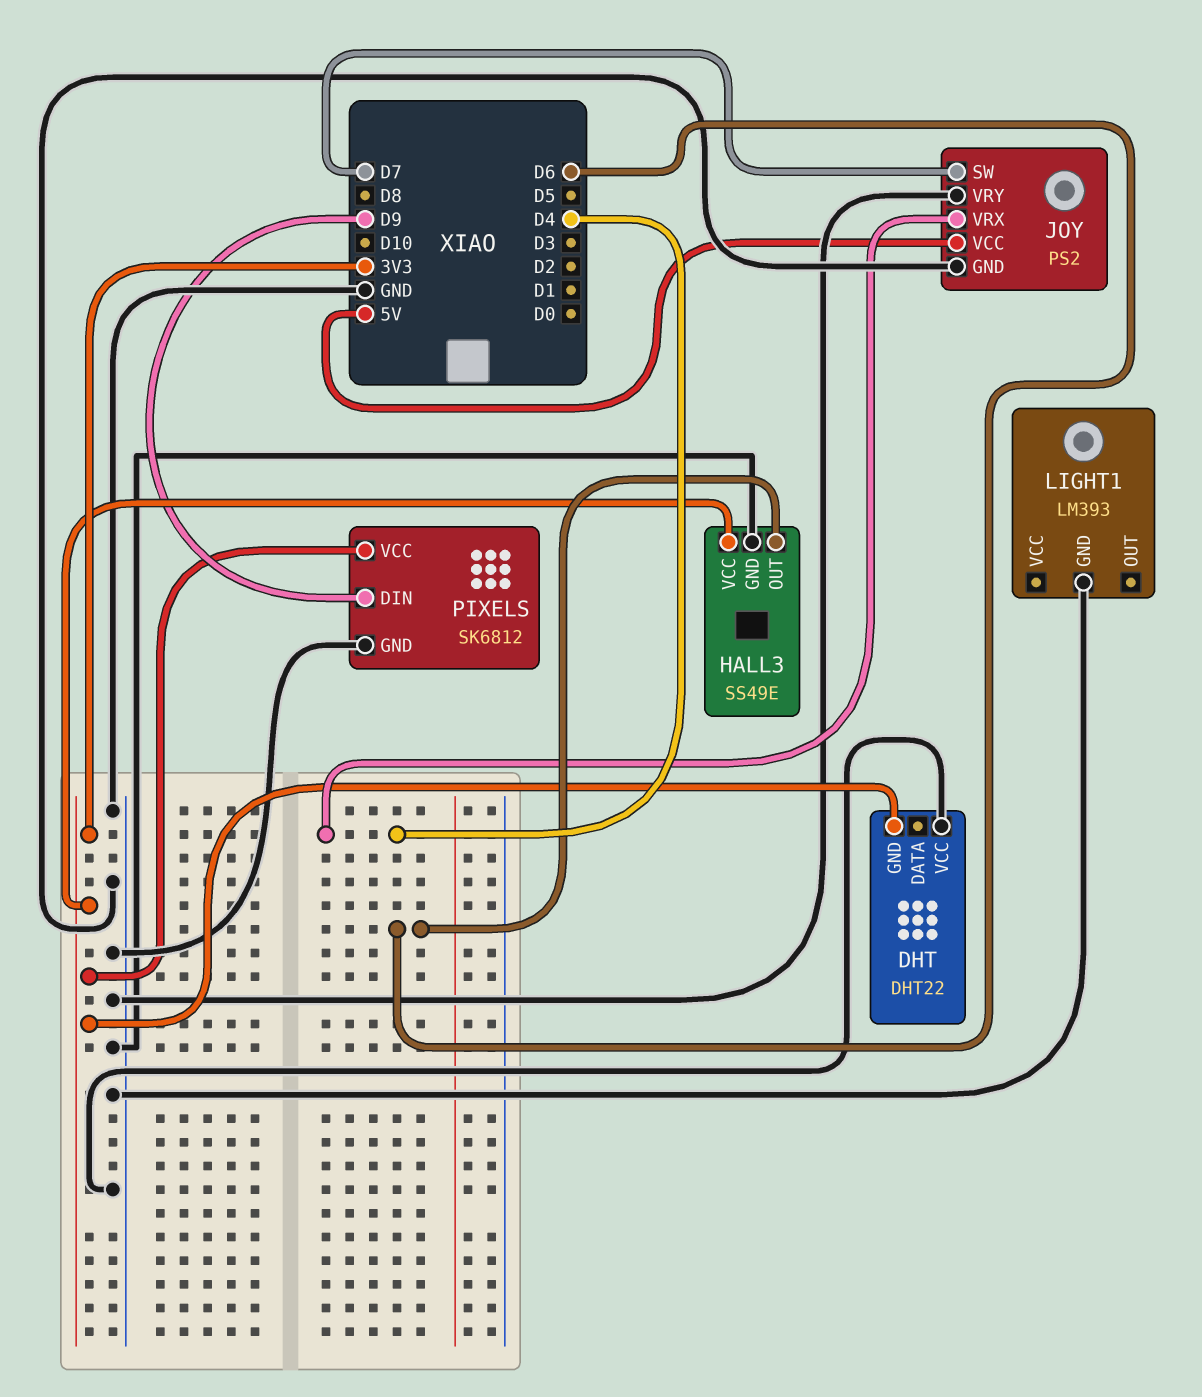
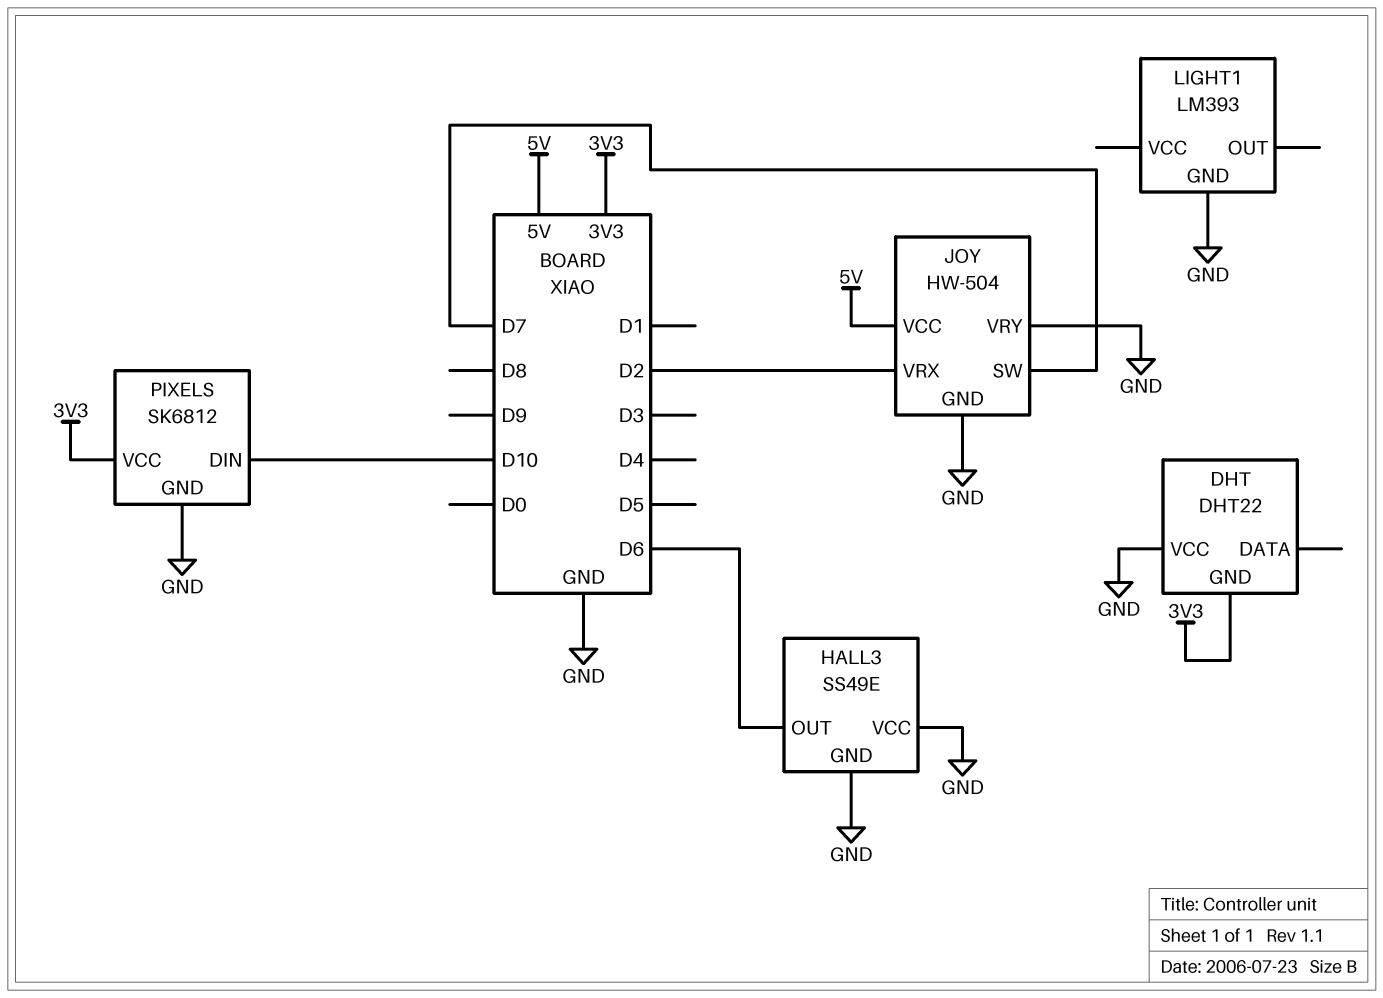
HALL3 pin VCC: 3V3 -> GND
JOY: PS2 -> HW-504
JOY pin VRX: D4 -> D2
PIXELS pin DIN: D9 -> D10

